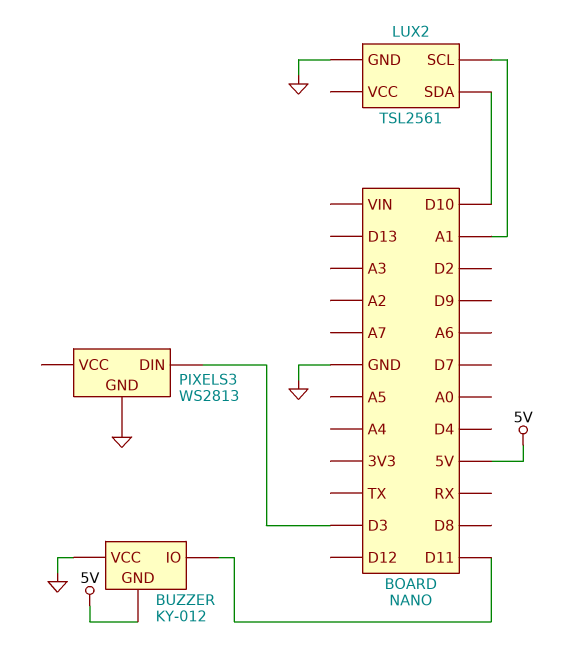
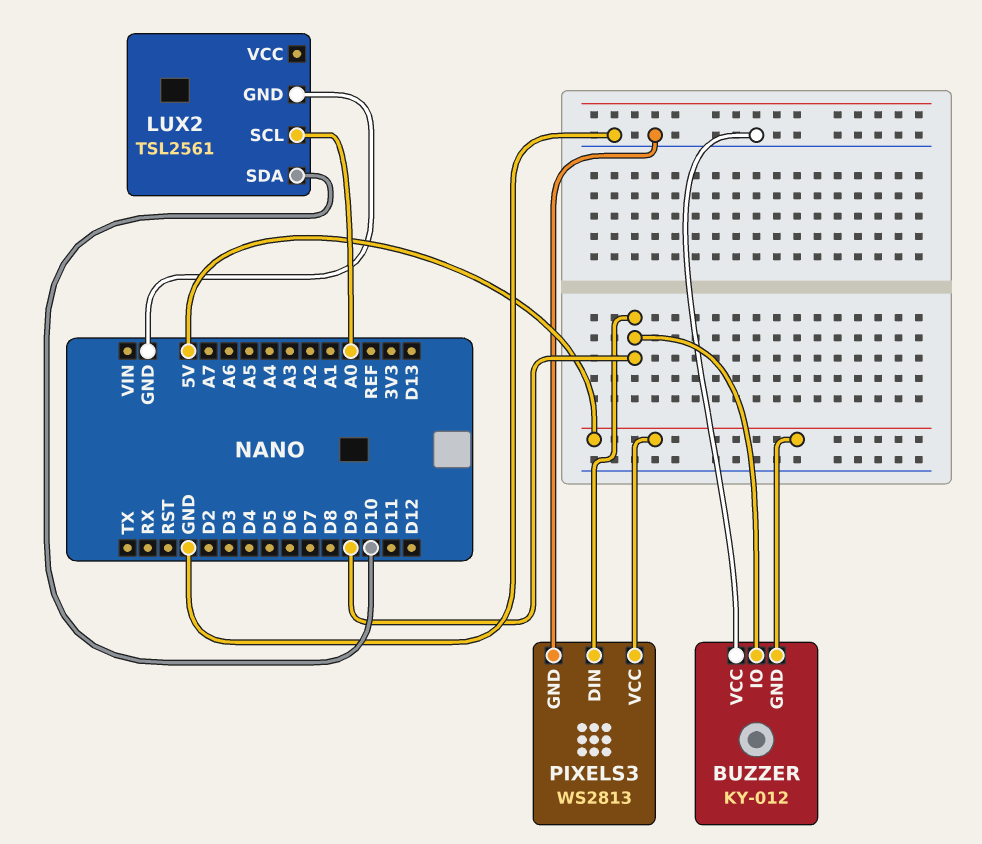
BUZZER pin IO: D11 -> D9
LUX2 pin SCL: A1 -> A0
PIXELS3 pin DIN: D3 -> D9
PIXELS3 pin VCC: none -> 5V

